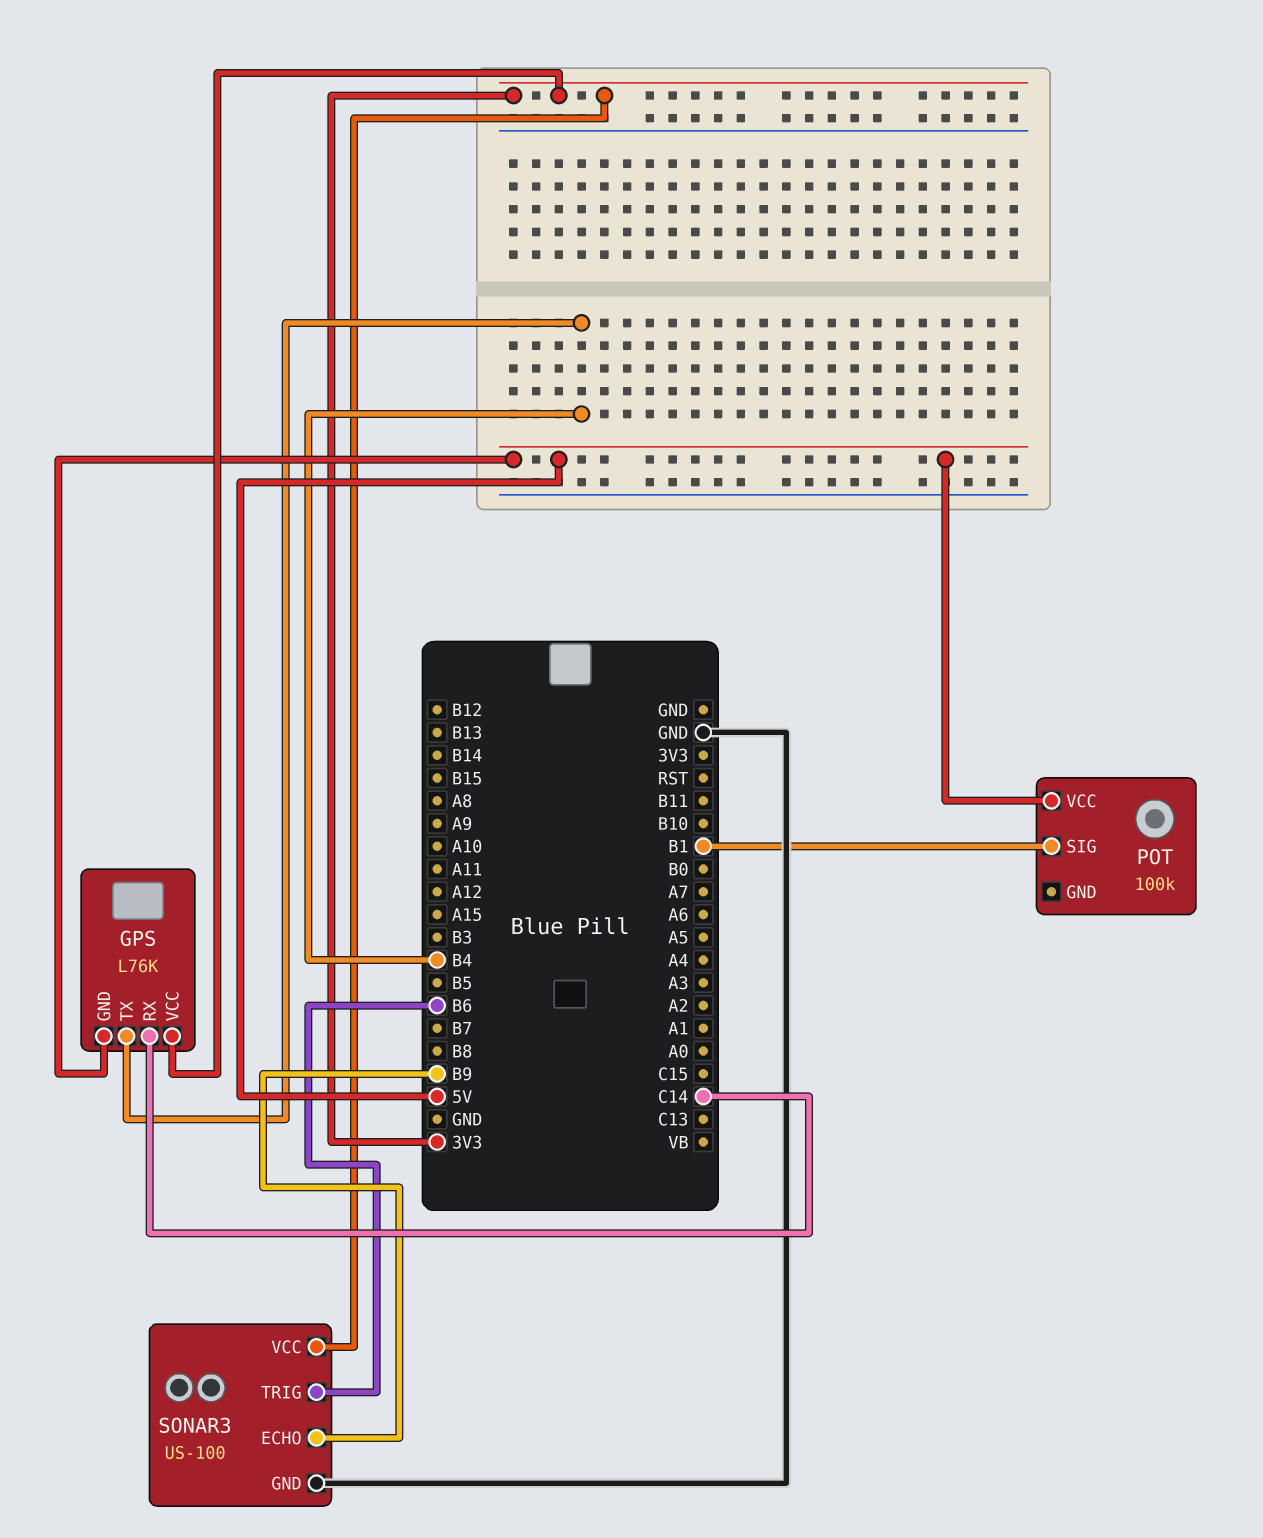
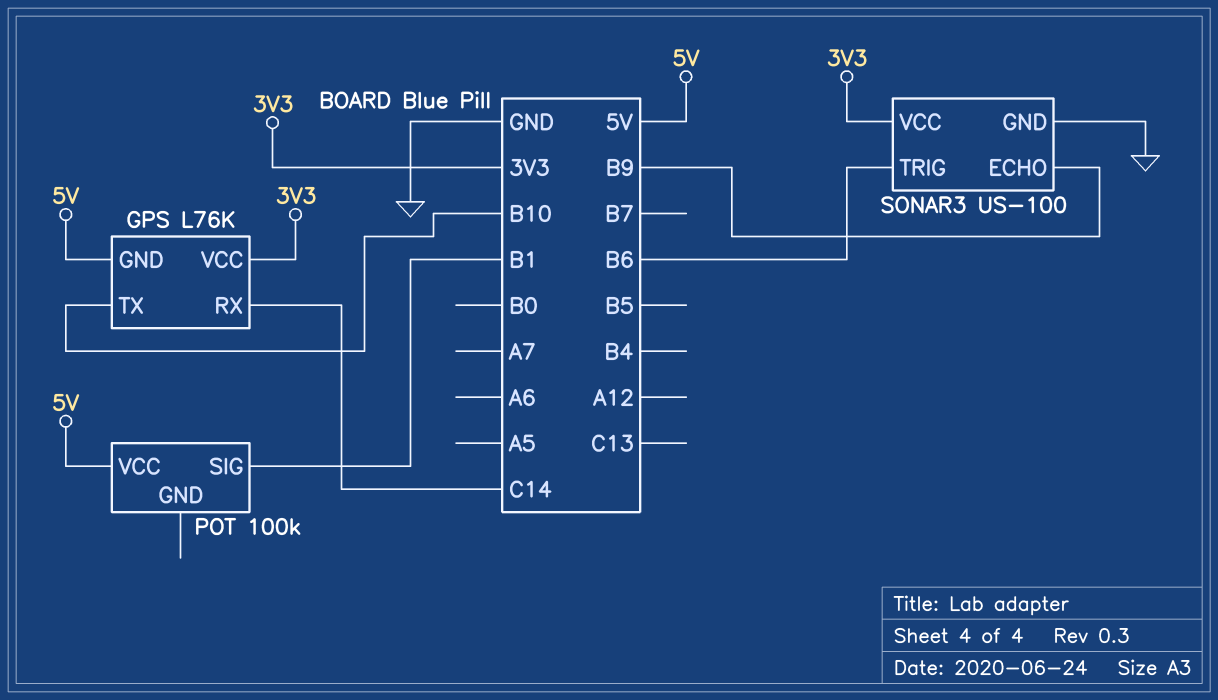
GPS pin TX: B4 -> B10

